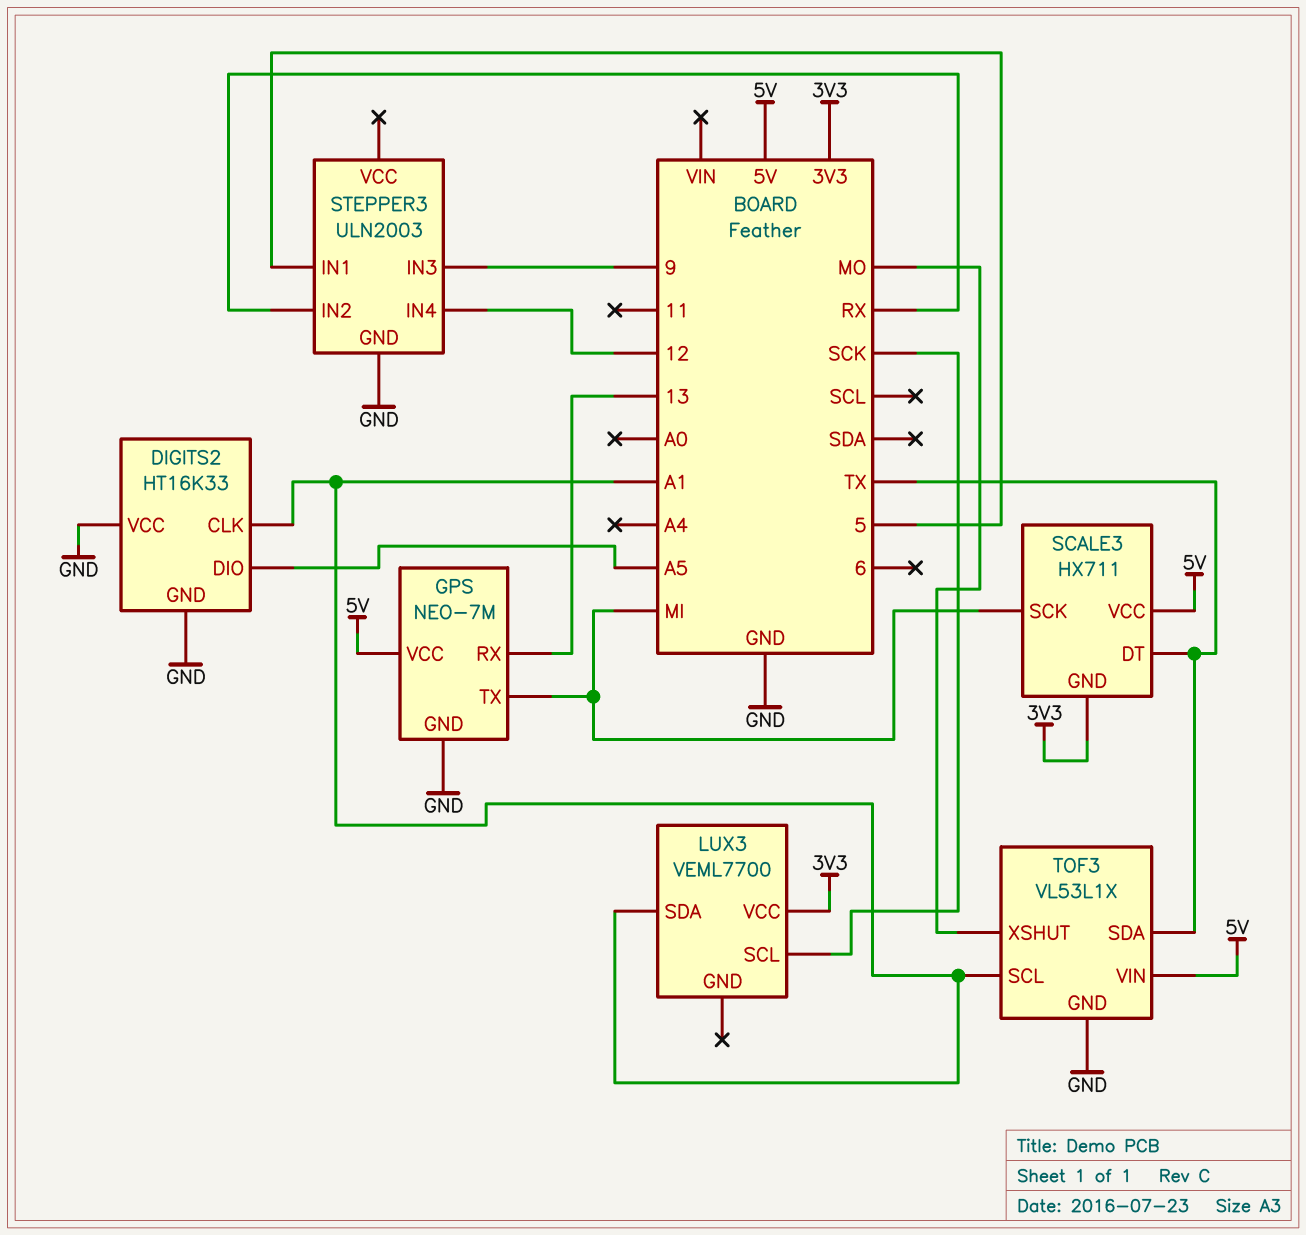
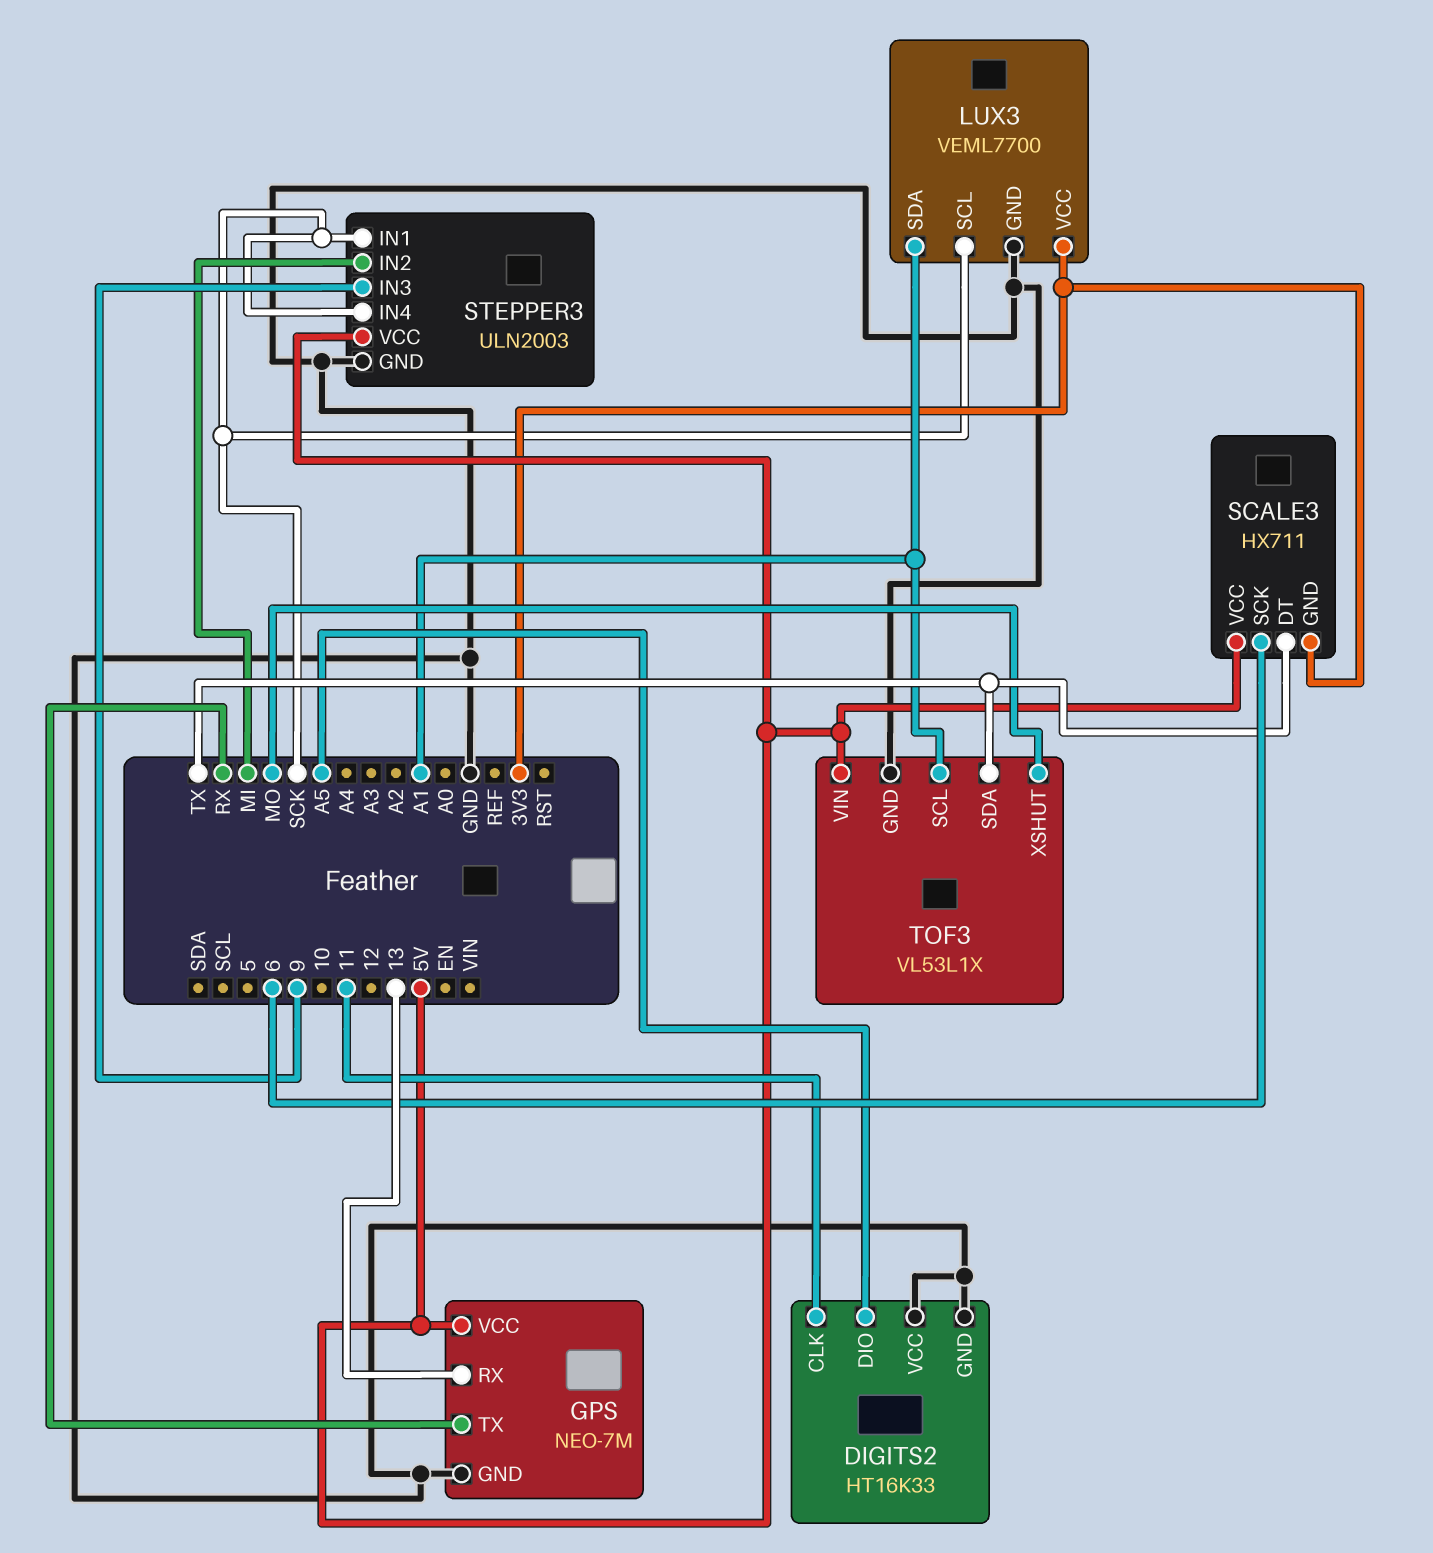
DIGITS2 pin CLK: A1 -> 11
GPS pin TX: MI -> RX
LUX3 pin GND: none -> GND
SCALE3 pin SCK: MI -> 6
STEPPER3 pin IN1: 5 -> SCK
STEPPER3 pin IN2: RX -> MI
STEPPER3 pin IN4: 12 -> SCK
STEPPER3 pin VCC: none -> 5V

